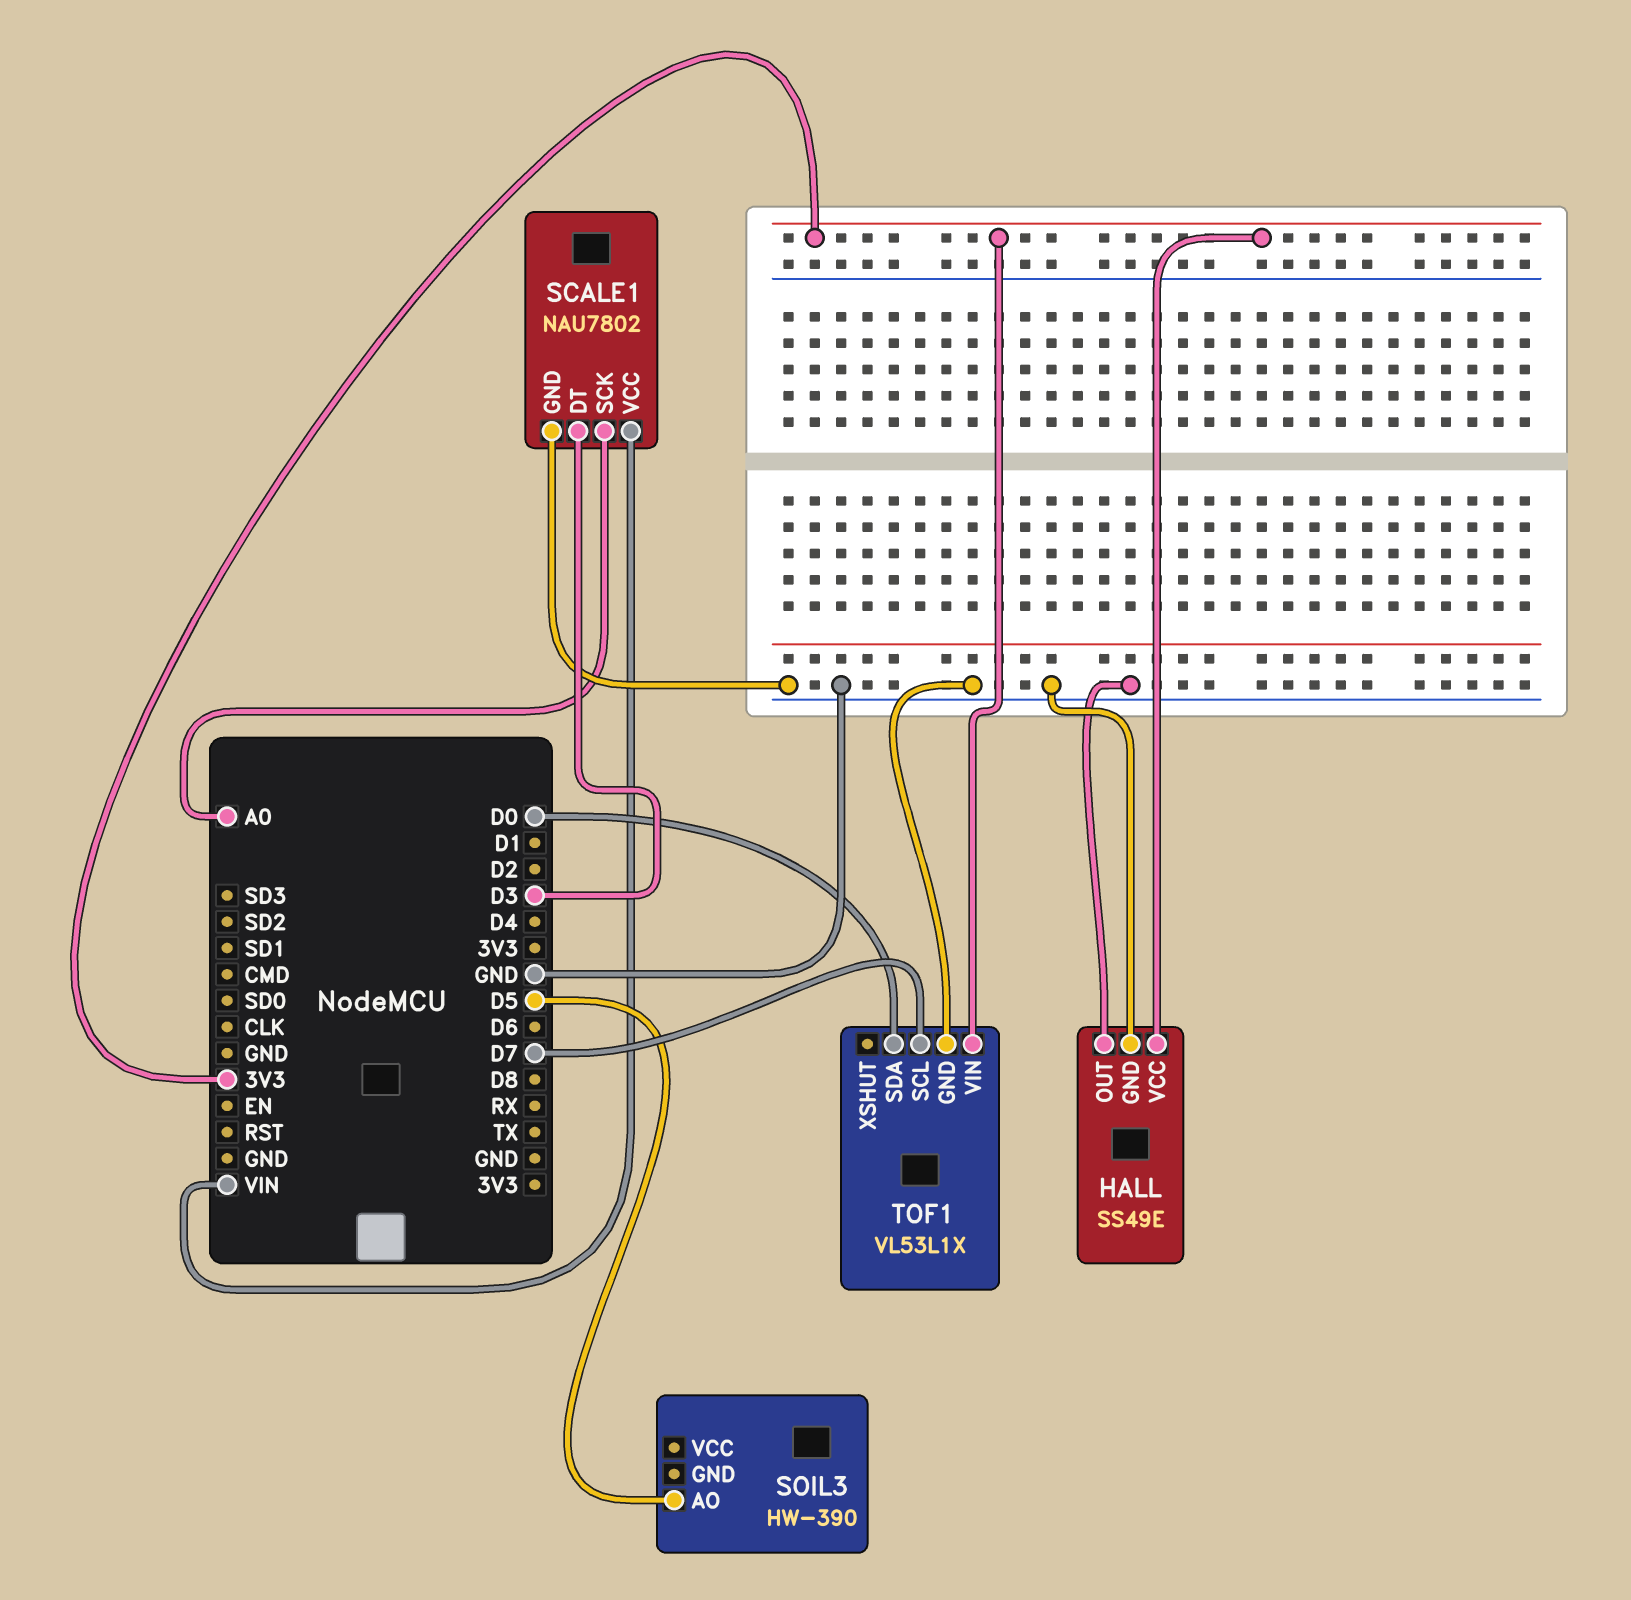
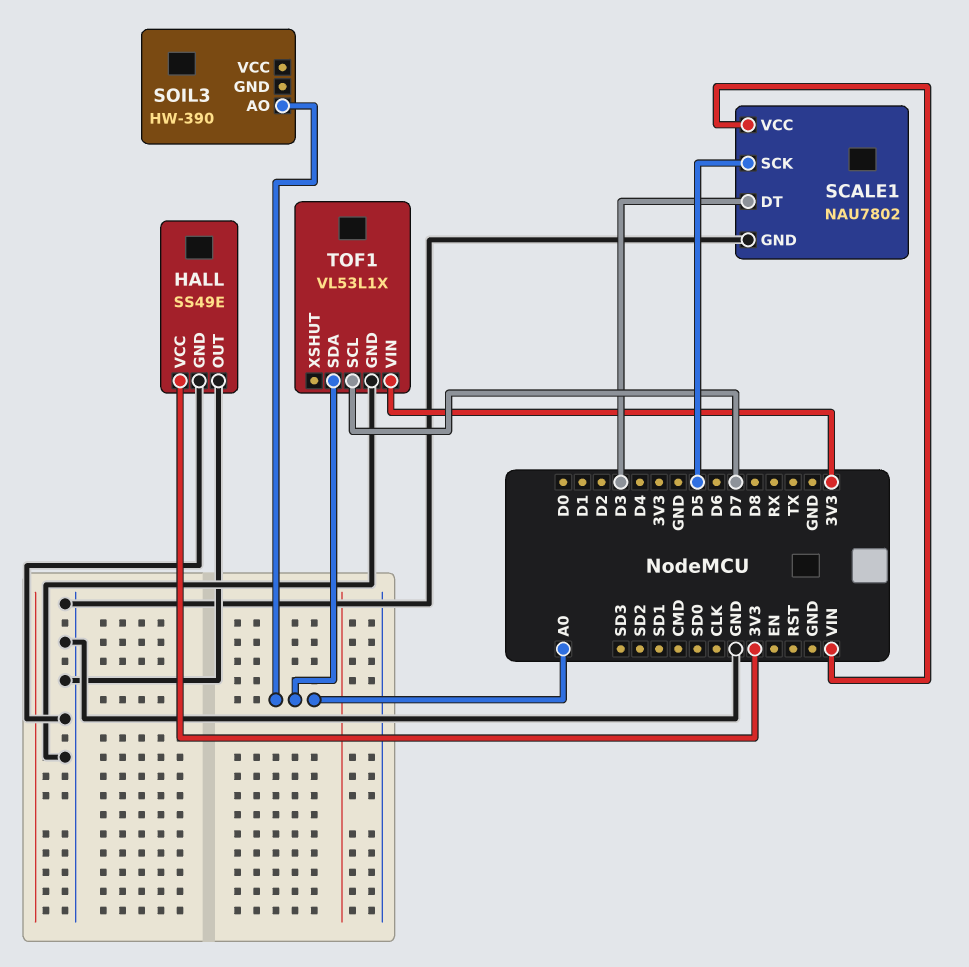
SCALE1 pin SCK: A0 -> D5
SOIL3 pin AO: D5 -> A0
TOF1 pin SDA: D0 -> A0

